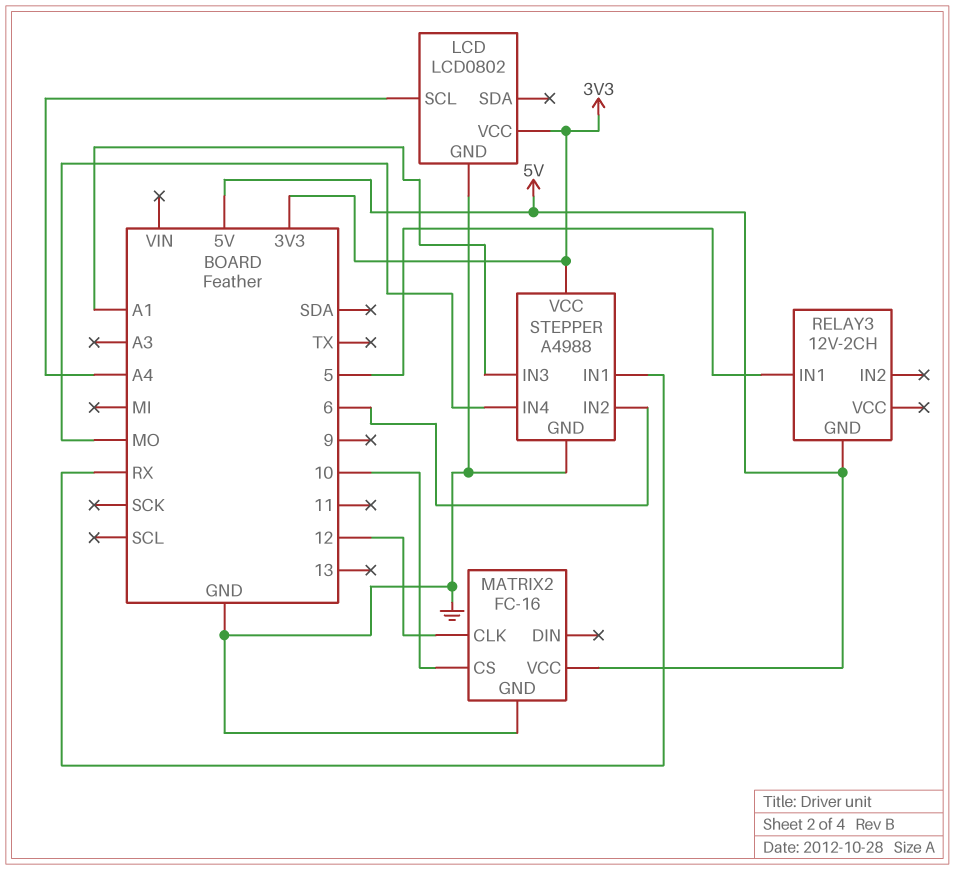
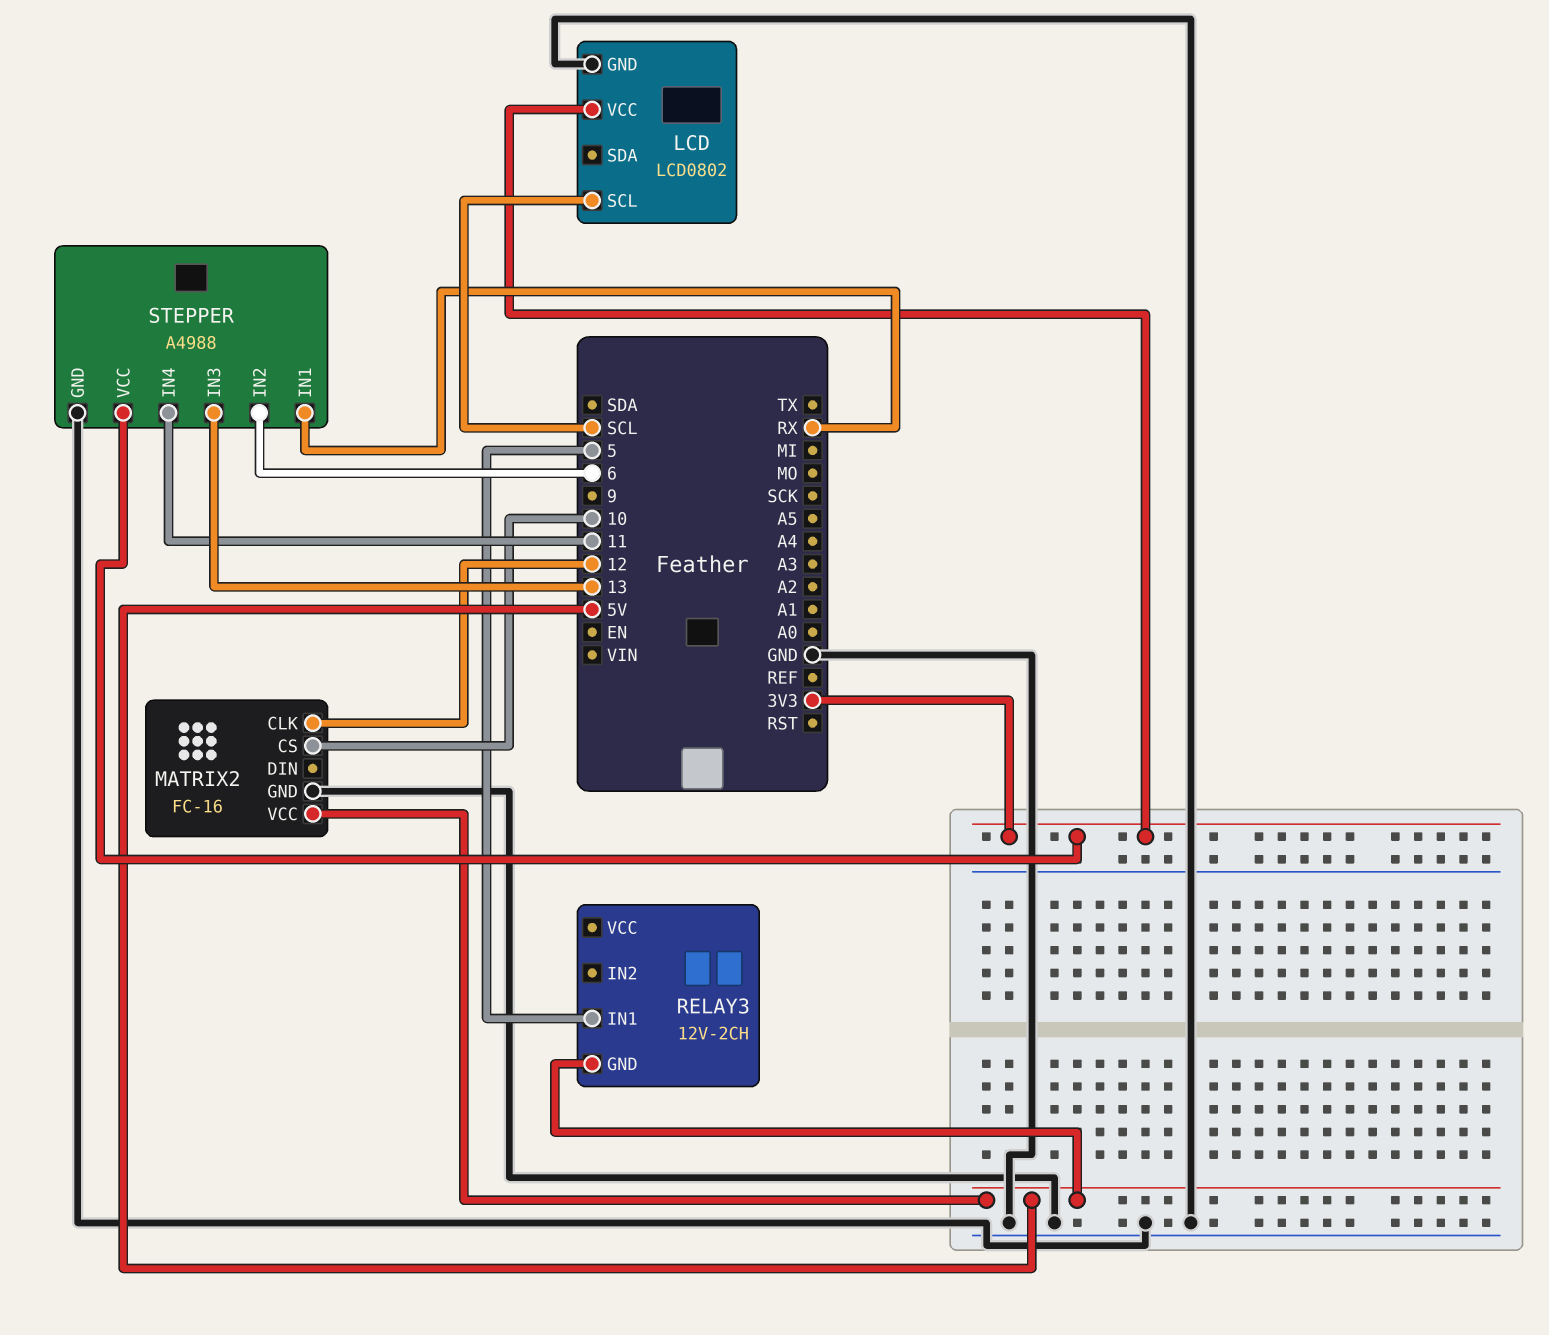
LCD pin SCL: A4 -> SCL
STEPPER pin IN3: A1 -> 13
STEPPER pin IN4: MO -> 11

